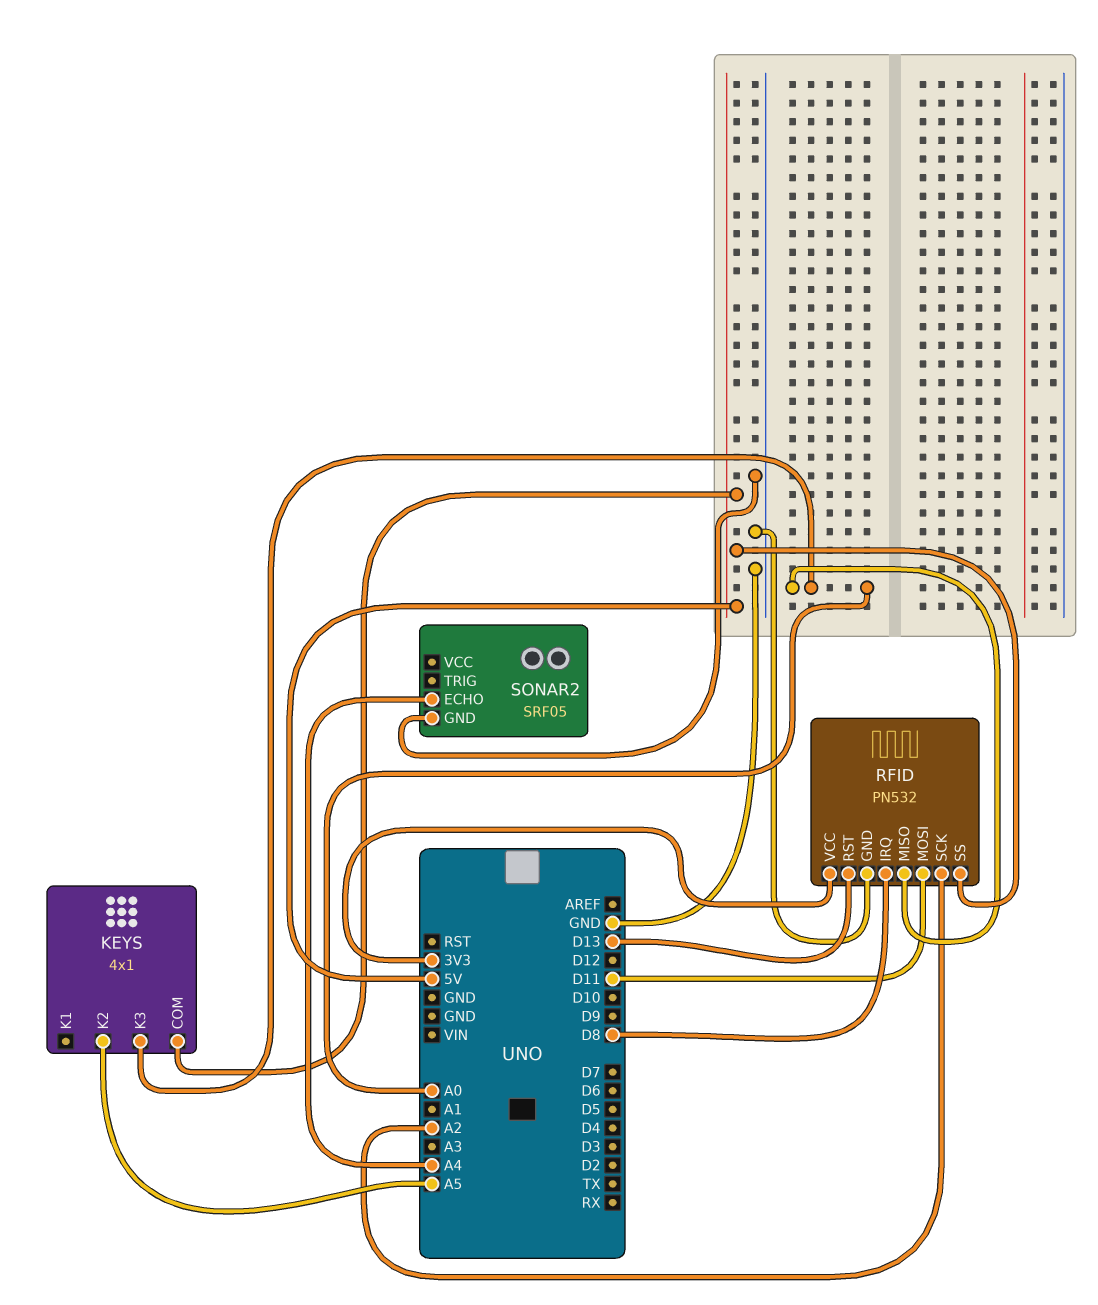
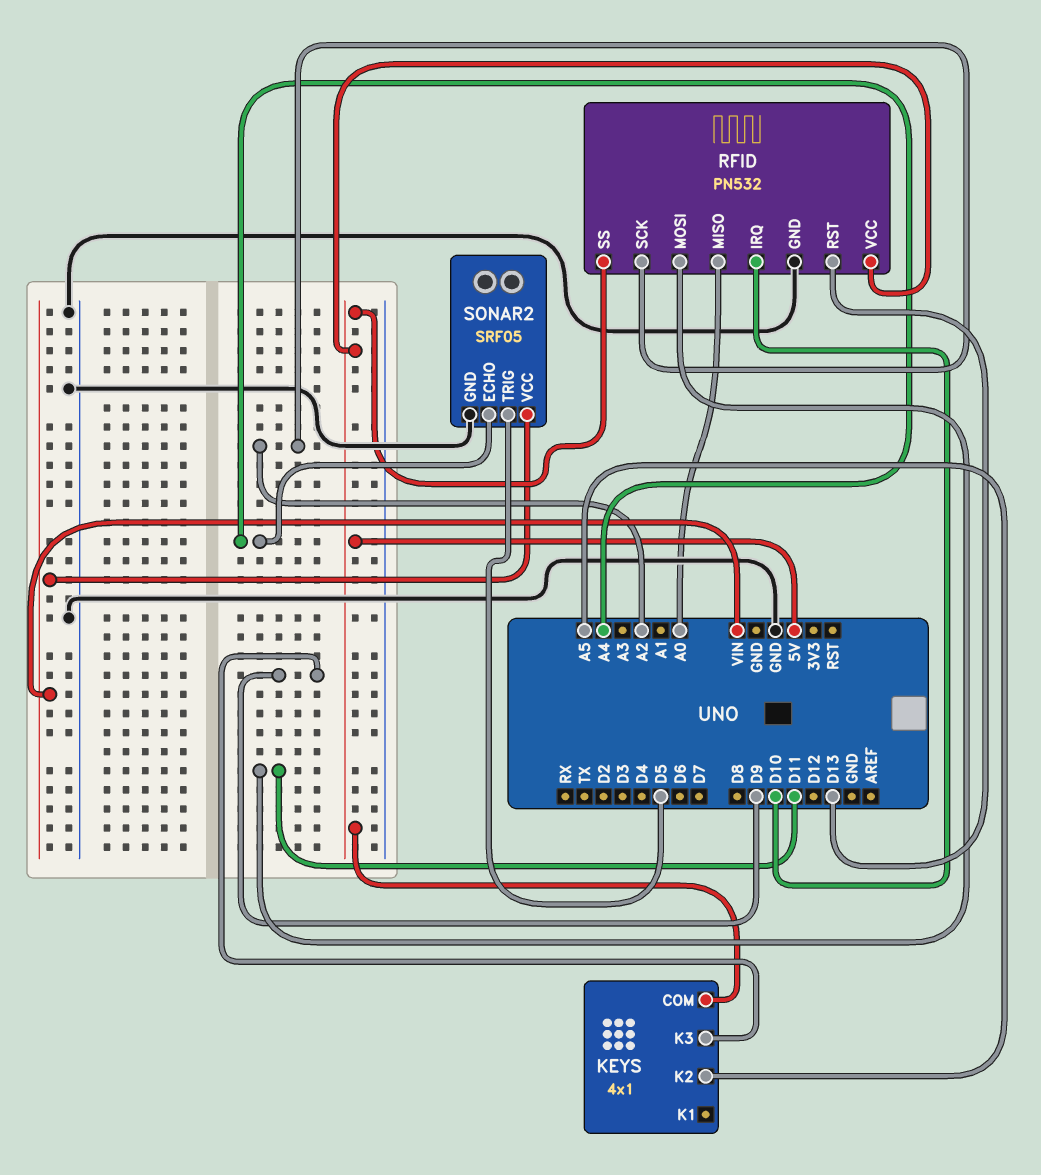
KEYS pin K3: A0 -> D9
RFID pin IRQ: D8 -> D10
RFID pin VCC: 3V3 -> 5V
SONAR2 pin TRIG: none -> D5
SONAR2 pin VCC: none -> VIN

